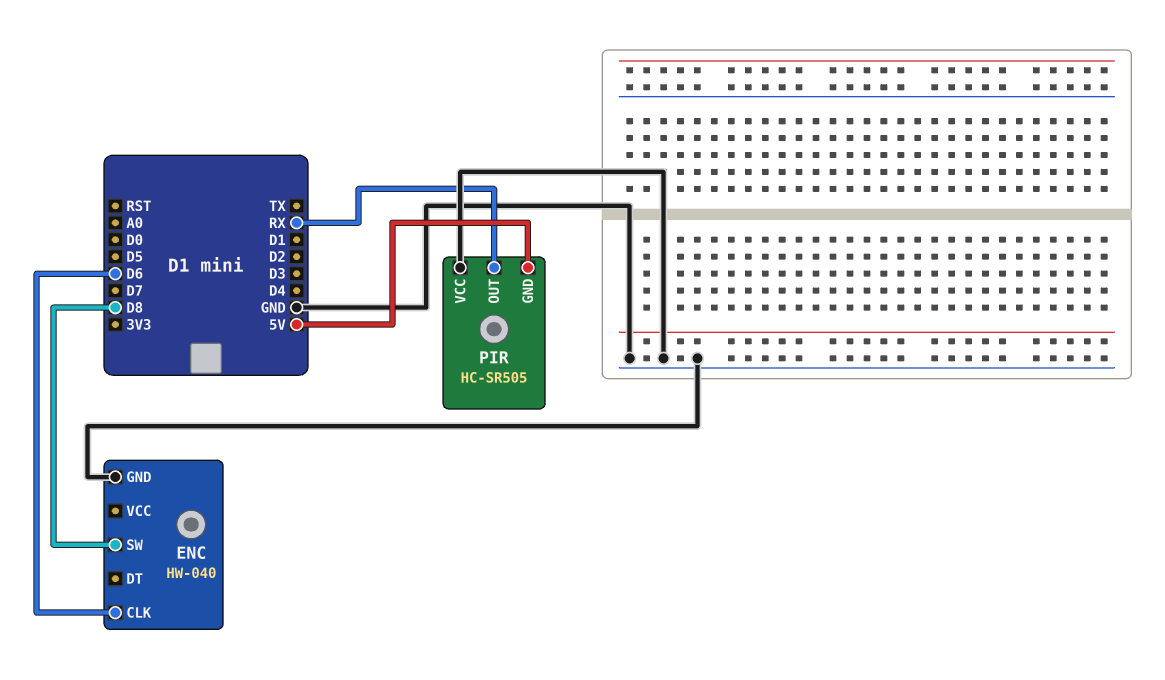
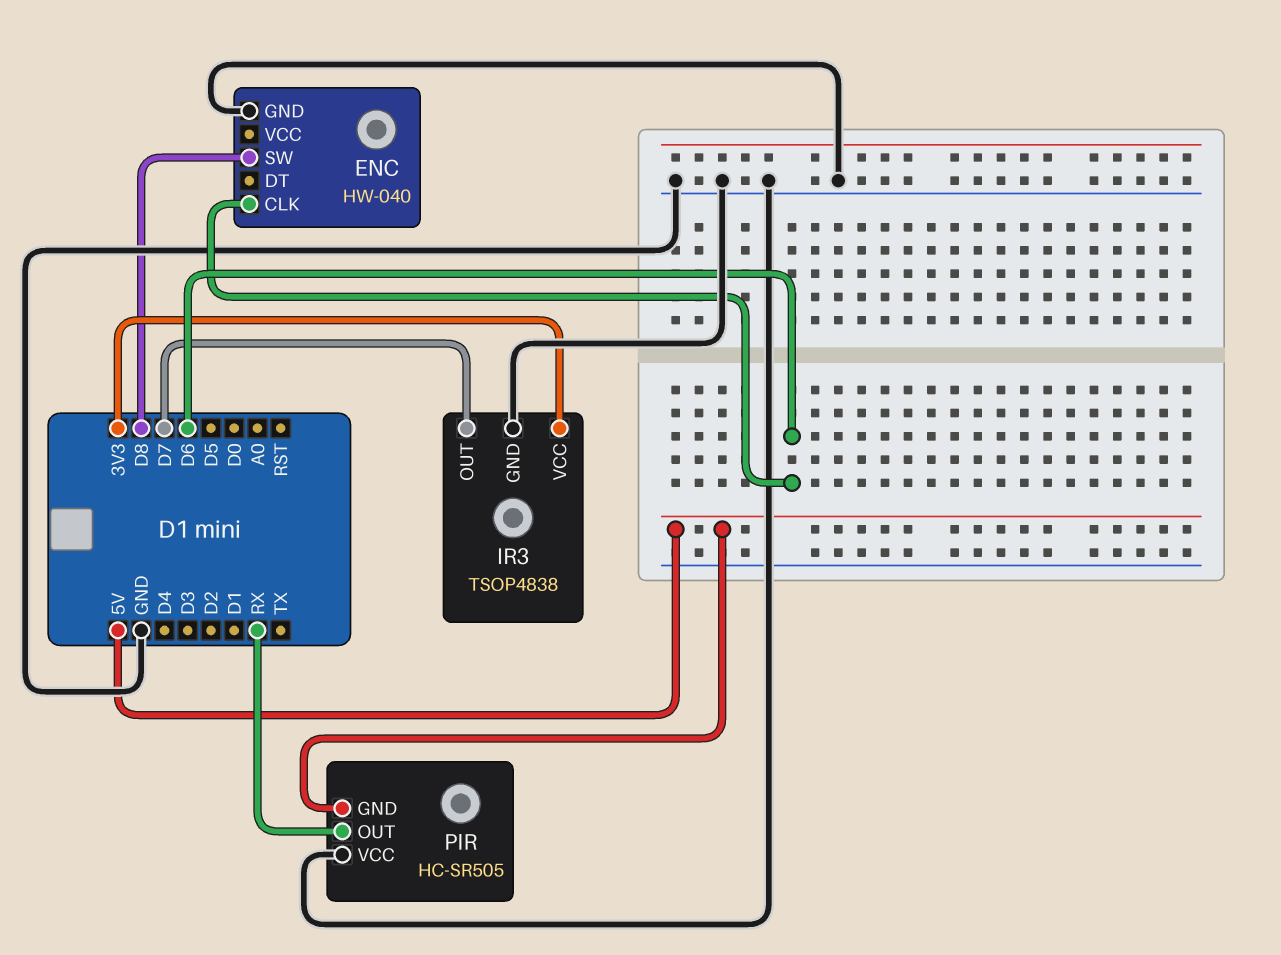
IR3: none -> TSOP4838
IR3 pin GND: none -> GND
IR3 pin OUT: none -> D7
IR3 pin VCC: none -> 3V3

